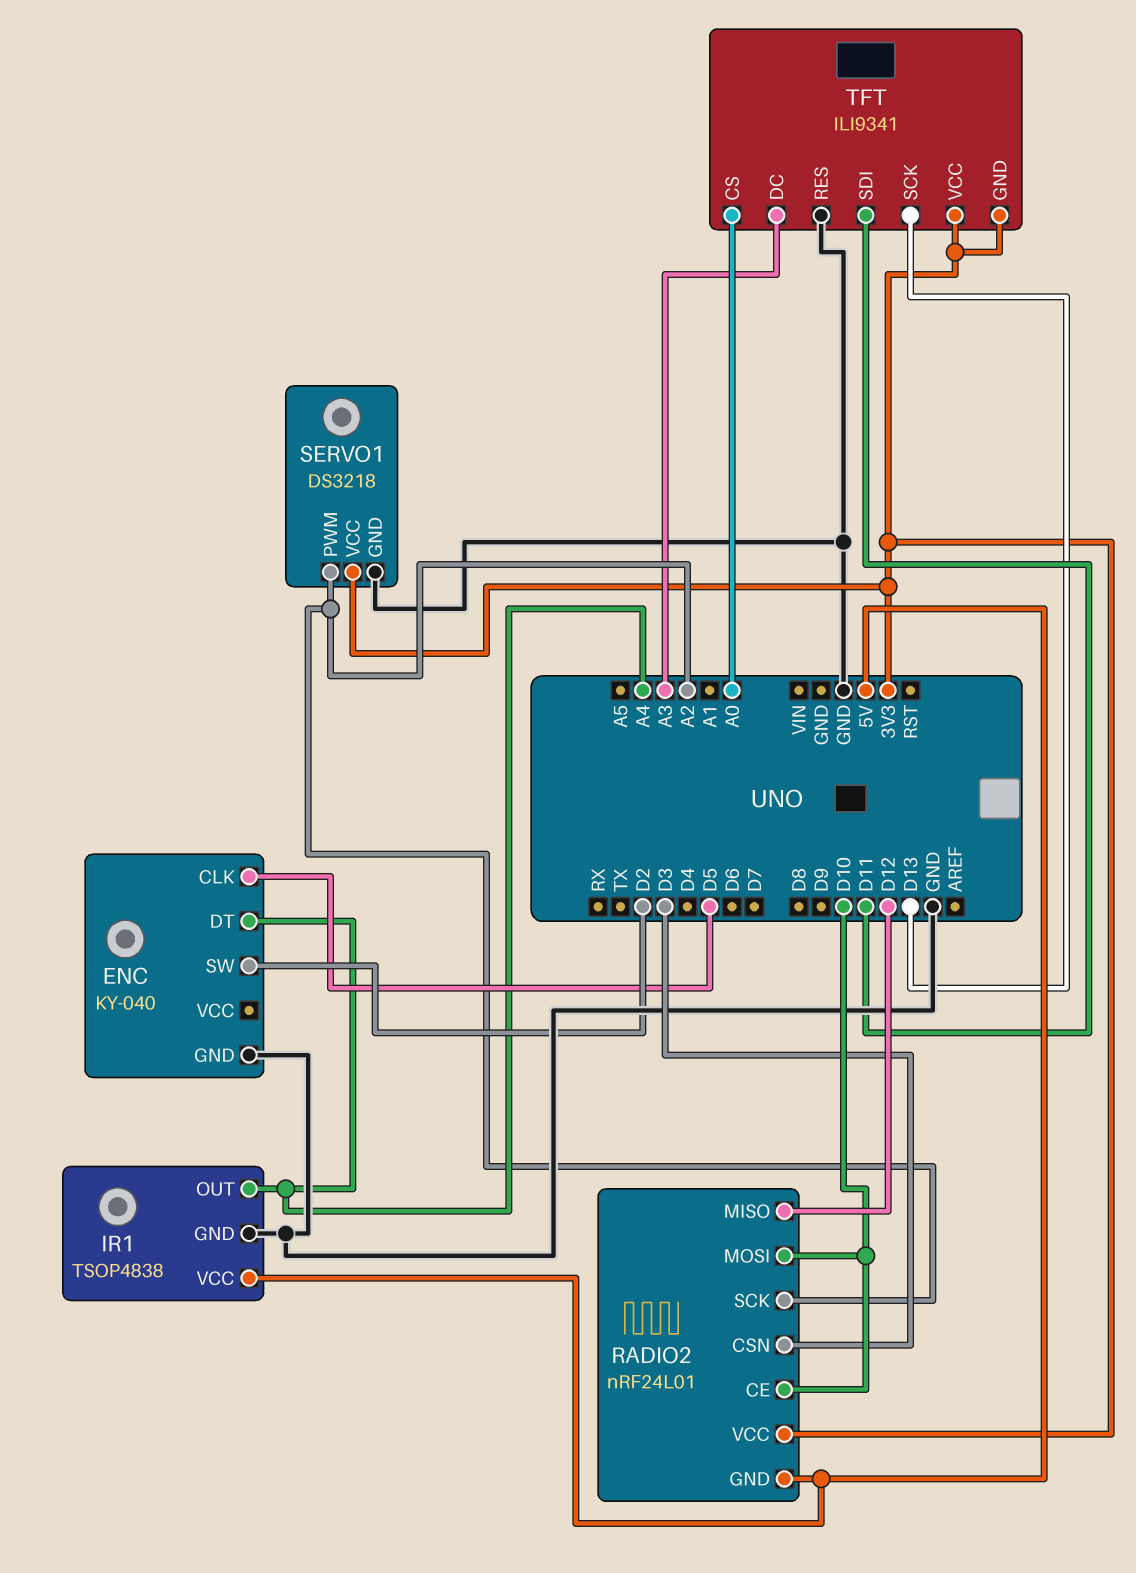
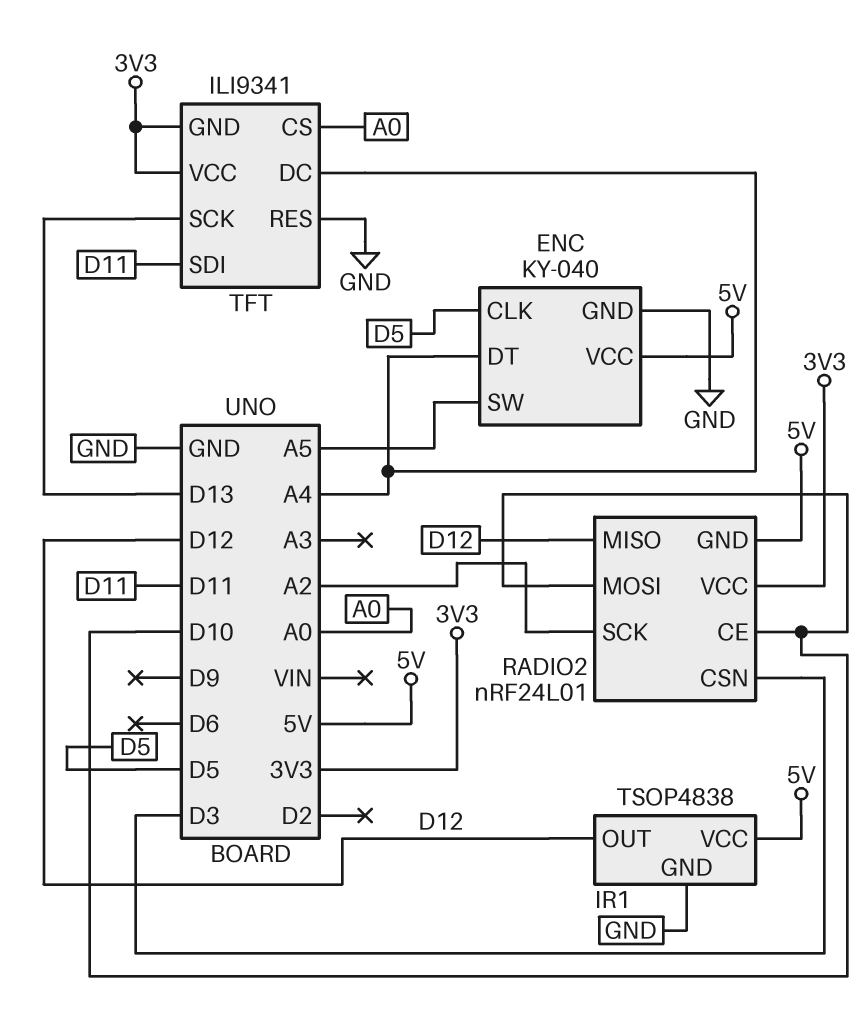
ENC pin SW: D2 -> A5
ENC pin VCC: none -> 5V
IR1 pin OUT: A4 -> D12
SERVO1: DS3218 -> none
SERVO1 pin GND: GND -> none
SERVO1 pin PWM: A2 -> none
SERVO1 pin VCC: 3V3 -> none
TFT pin DC: A3 -> A4

